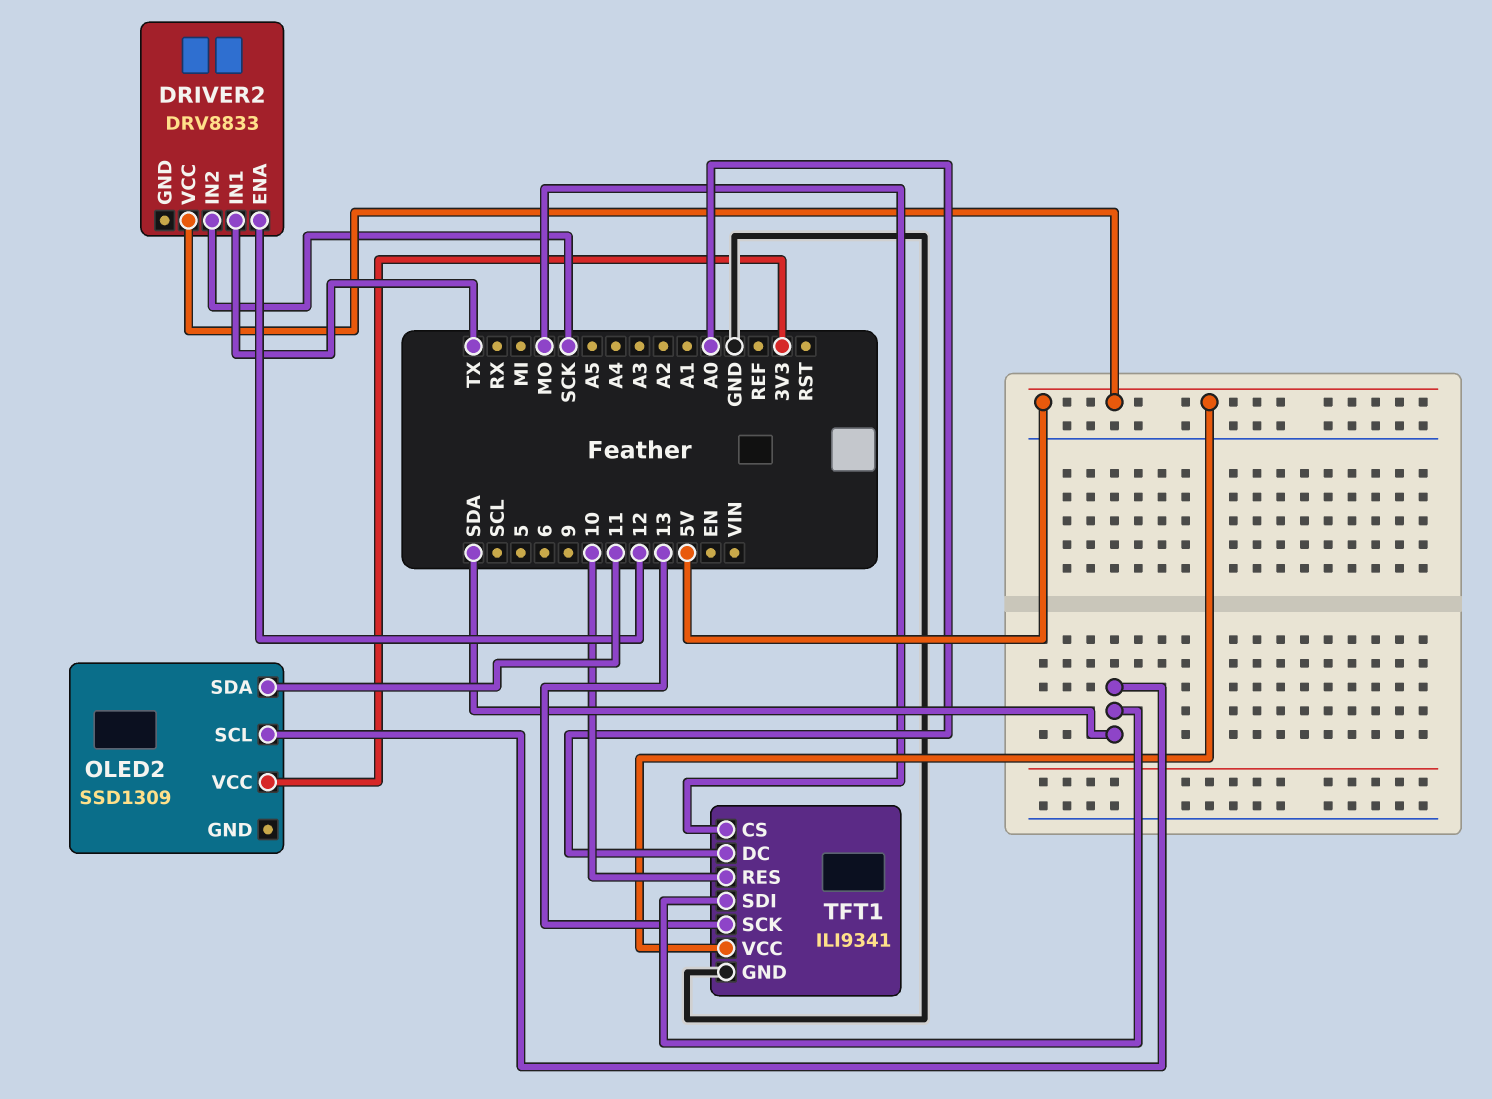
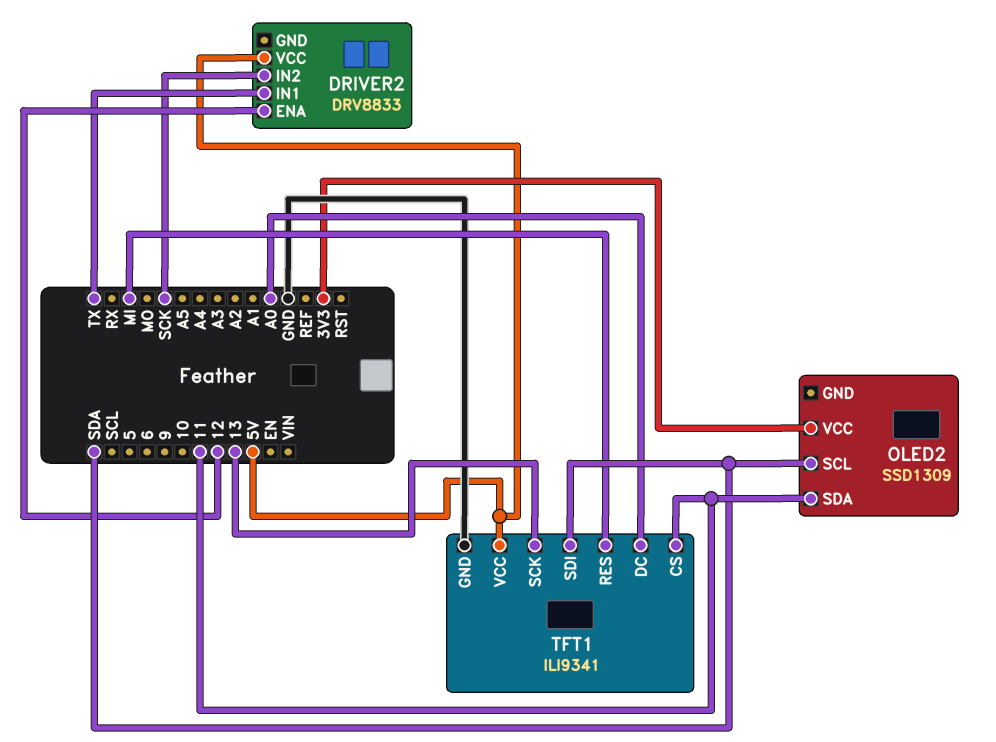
TFT1 pin CS: MO -> 11
TFT1 pin RES: 10 -> MI

